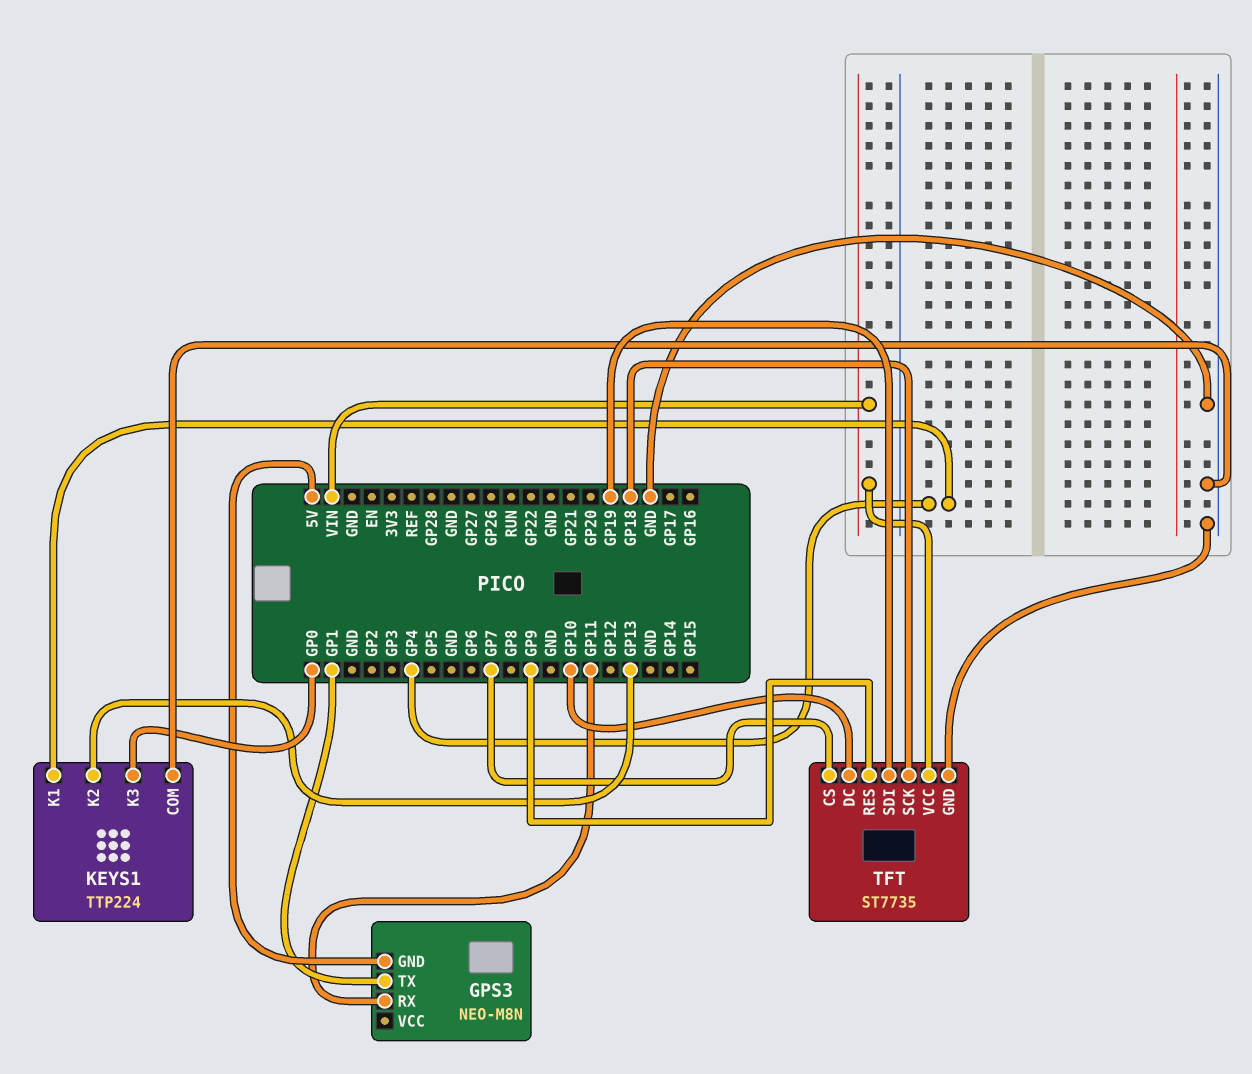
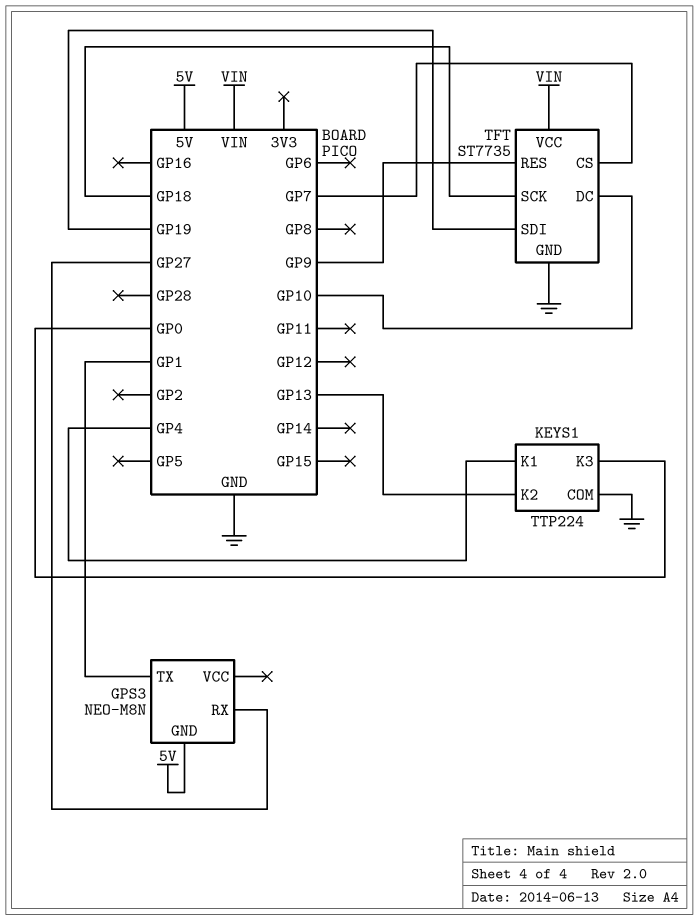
GPS3 pin RX: GP11 -> GP27

